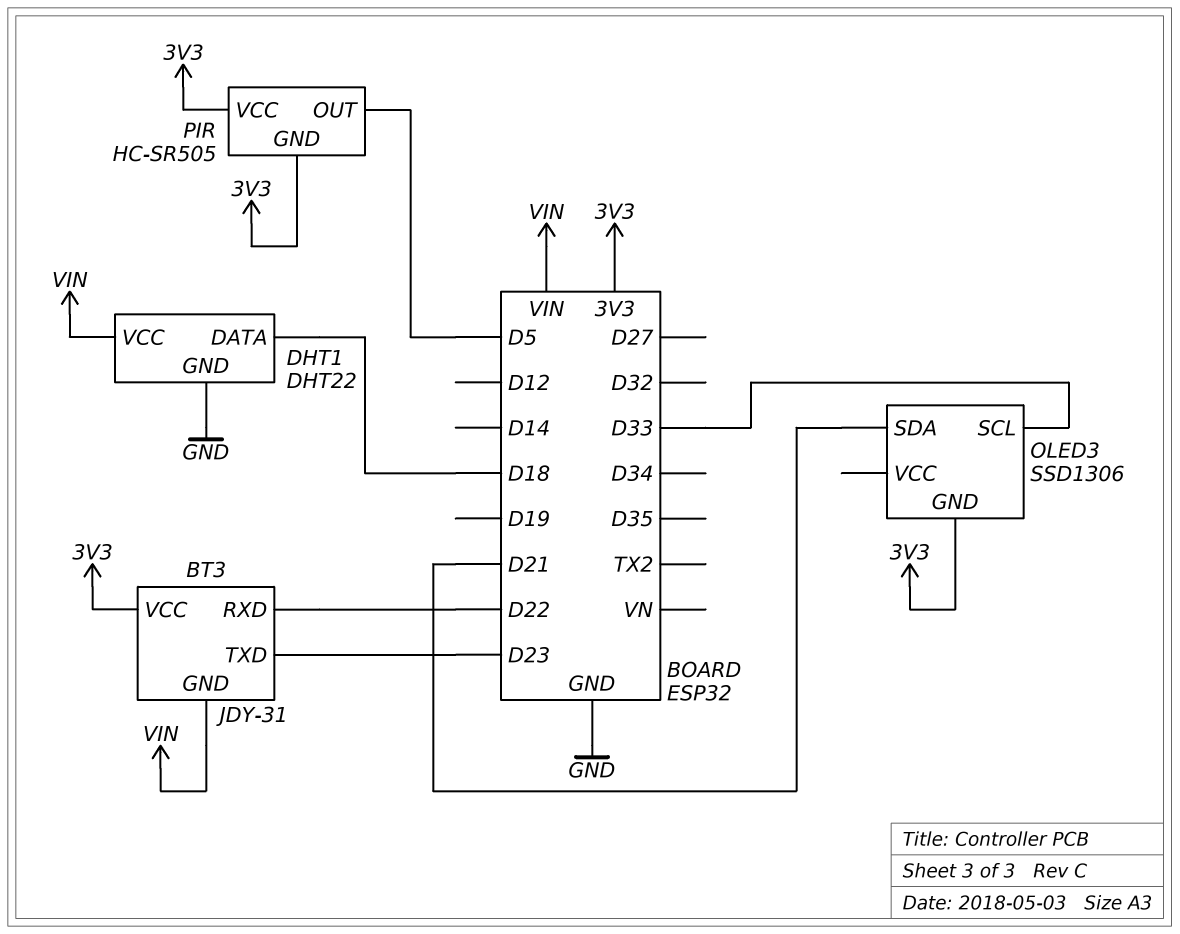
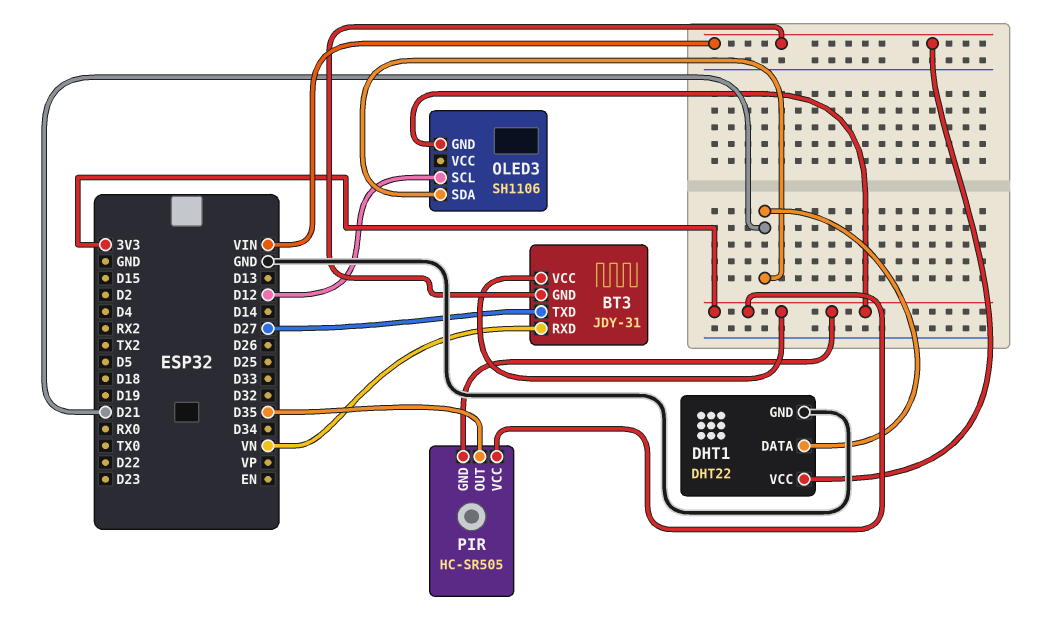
BT3 pin RXD: D22 -> VN
BT3 pin TXD: D23 -> D27
DHT1 pin DATA: D18 -> D21
OLED3: SSD1306 -> SH1106
OLED3 pin SCL: D33 -> D12
PIR pin OUT: D5 -> D35

